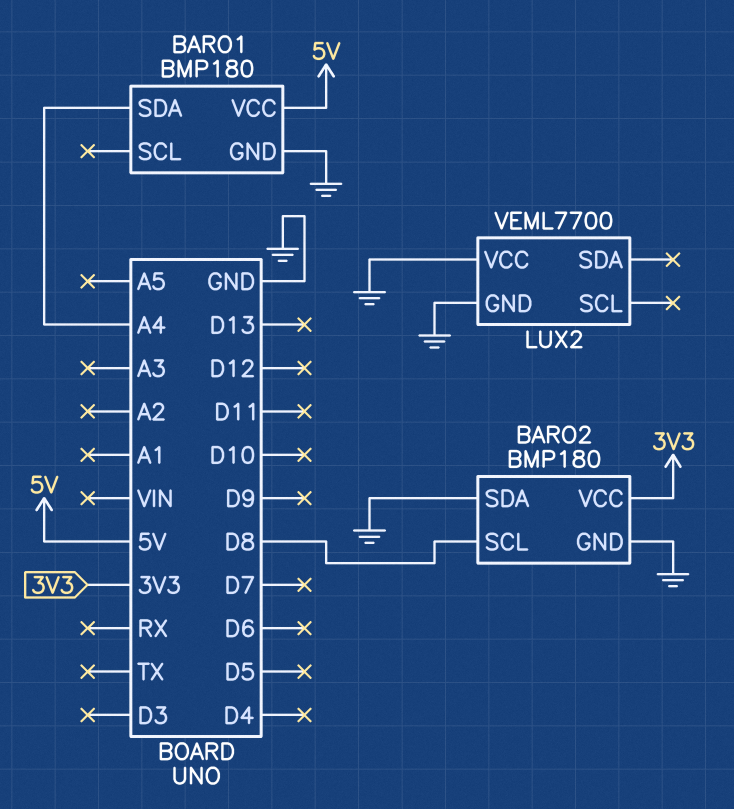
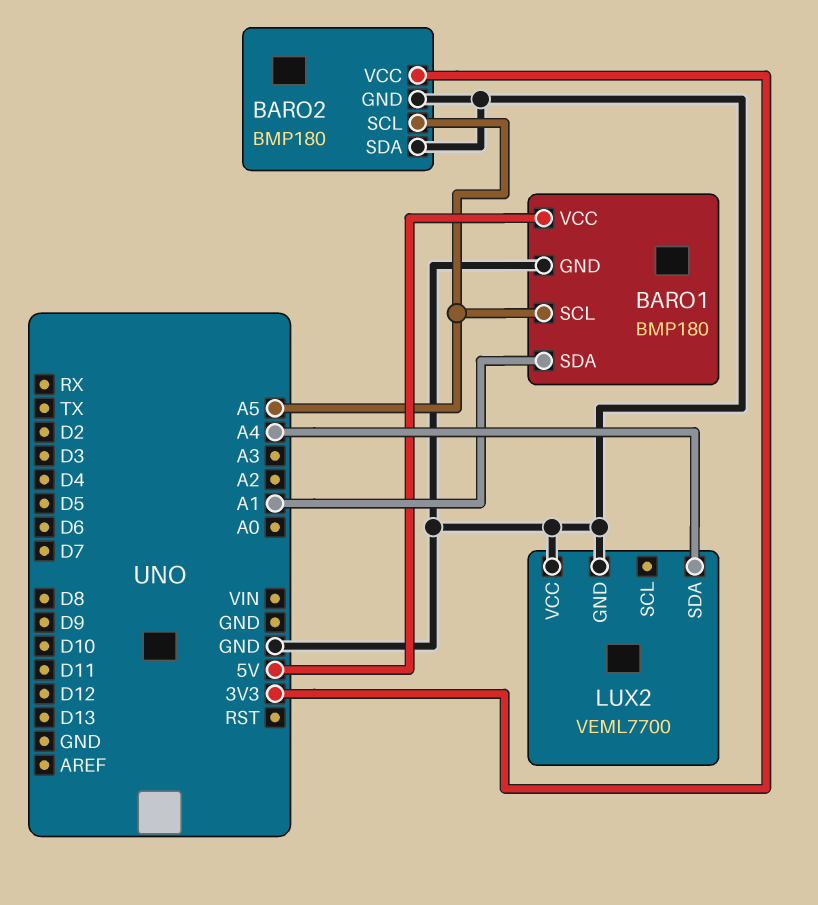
BARO1 pin SCL: none -> A5
BARO1 pin SDA: A4 -> A1
BARO2 pin SCL: D8 -> A5
LUX2 pin SDA: none -> A4

